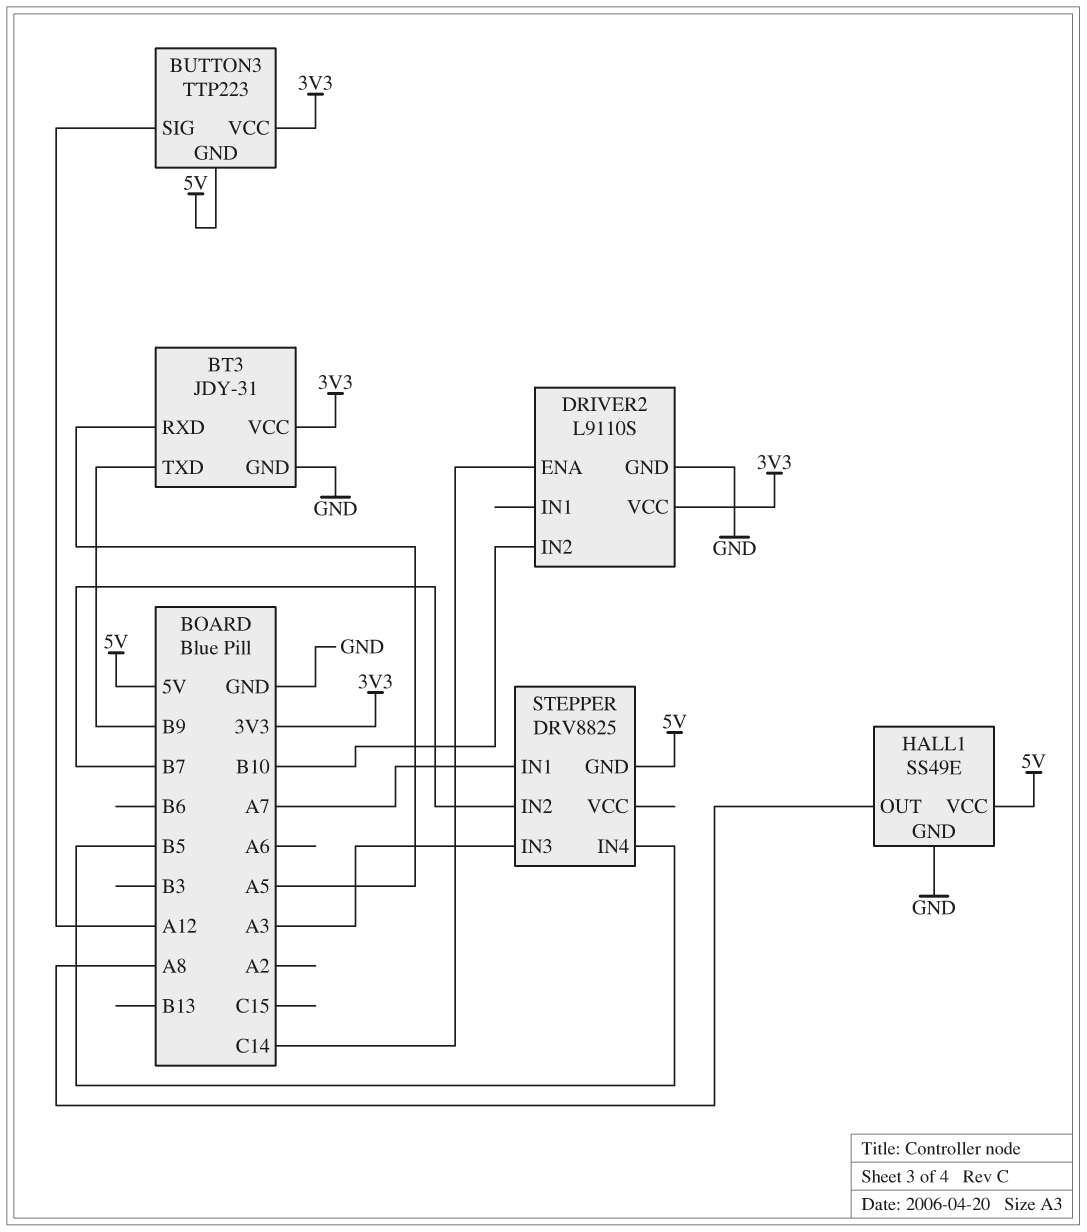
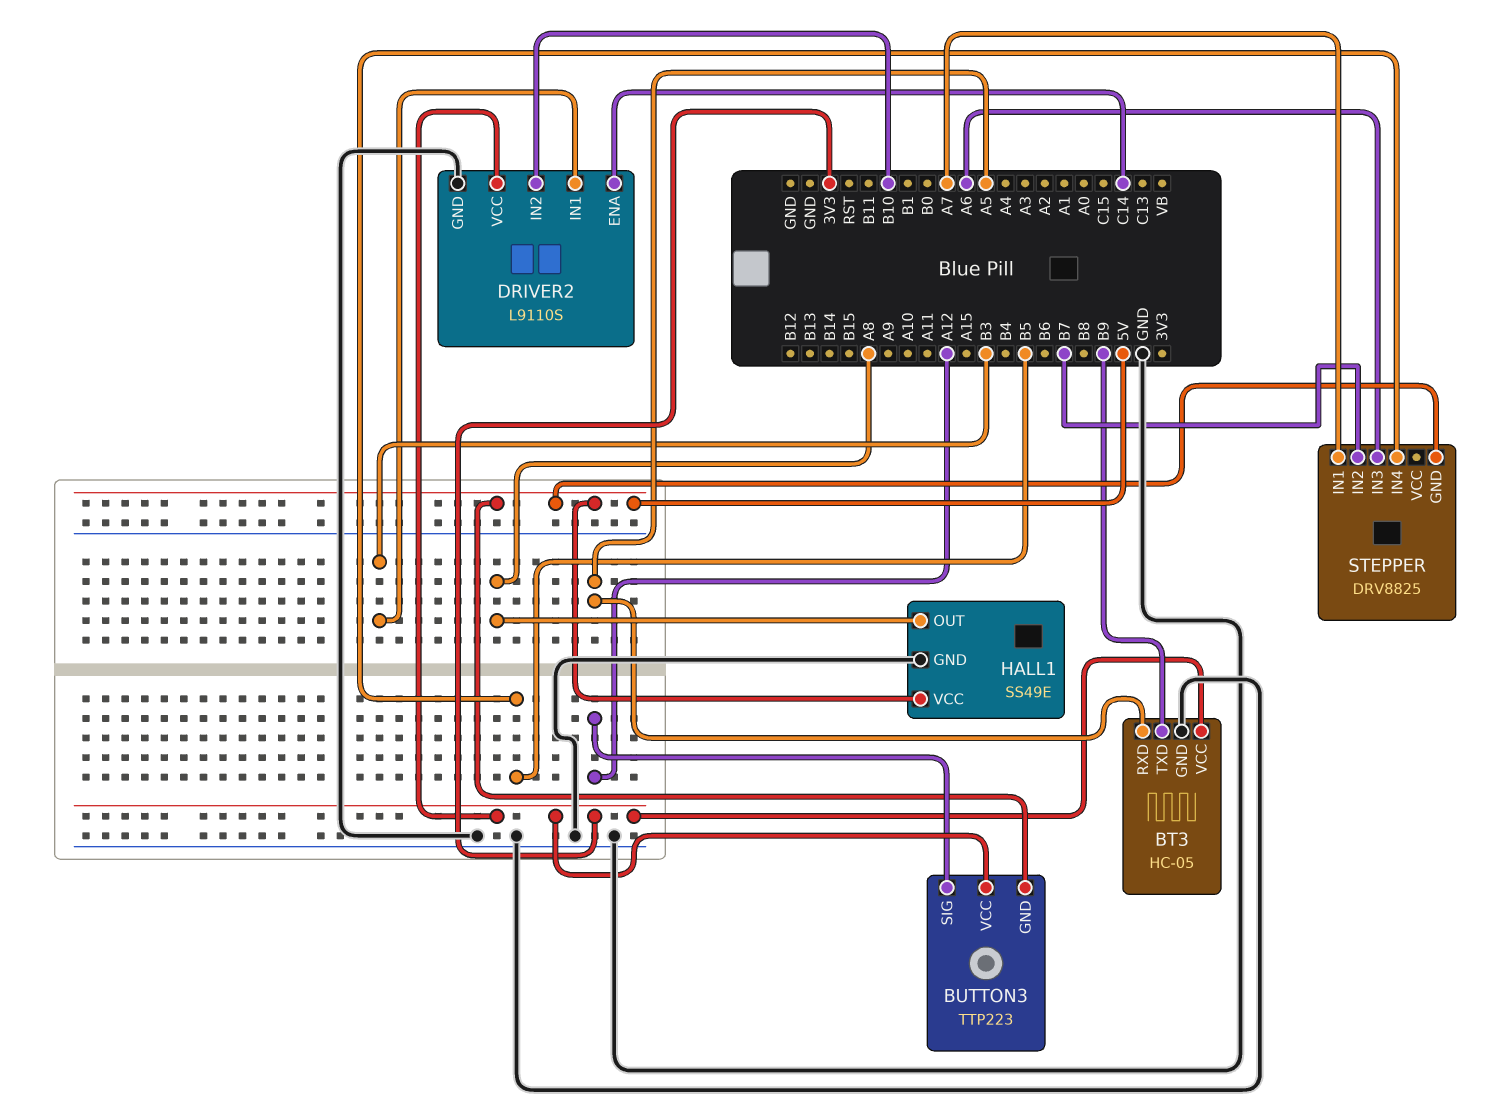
BT3: JDY-31 -> HC-05
DRIVER2 pin IN1: none -> B3
STEPPER pin IN3: A3 -> A6

